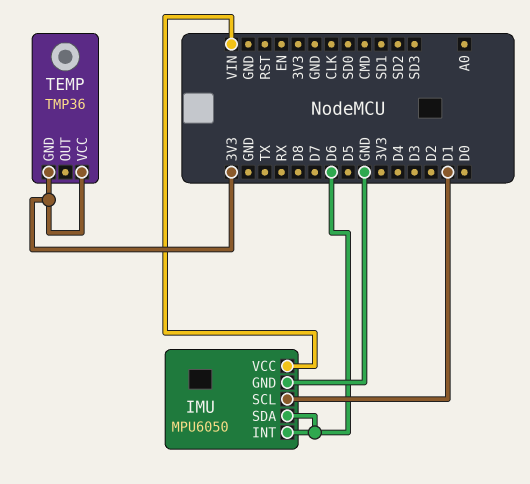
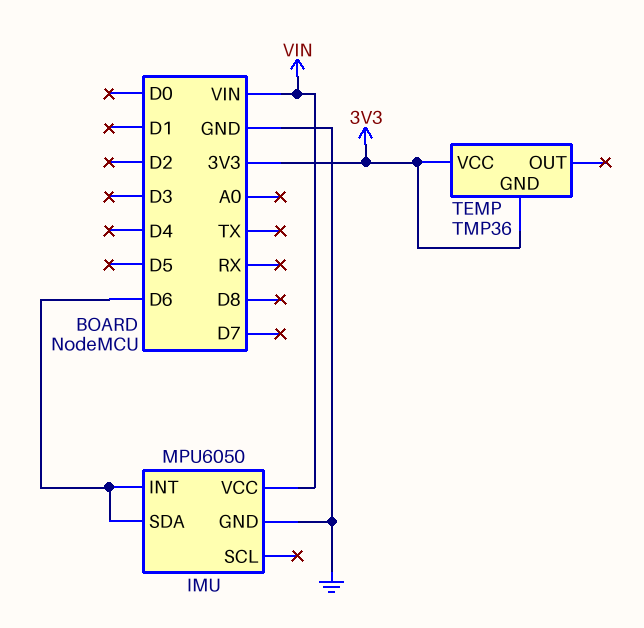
IMU pin SCL: D1 -> none

